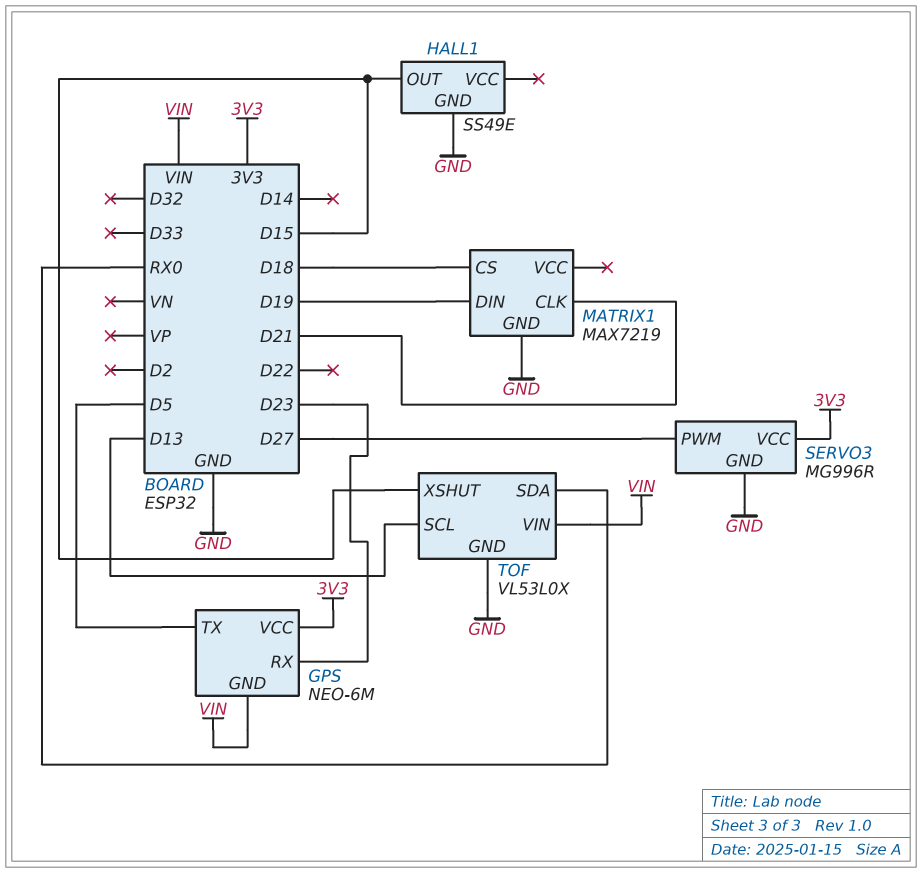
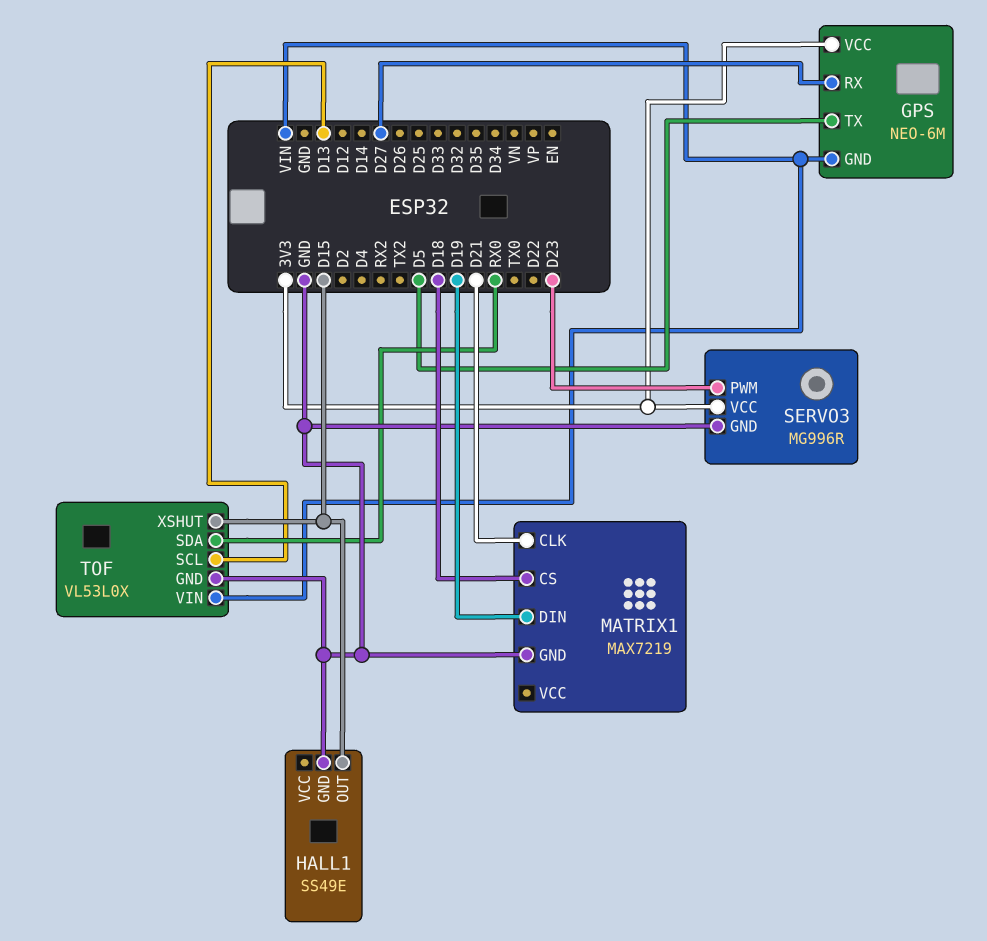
GPS pin RX: D23 -> D27
SERVO3 pin PWM: D27 -> D23

